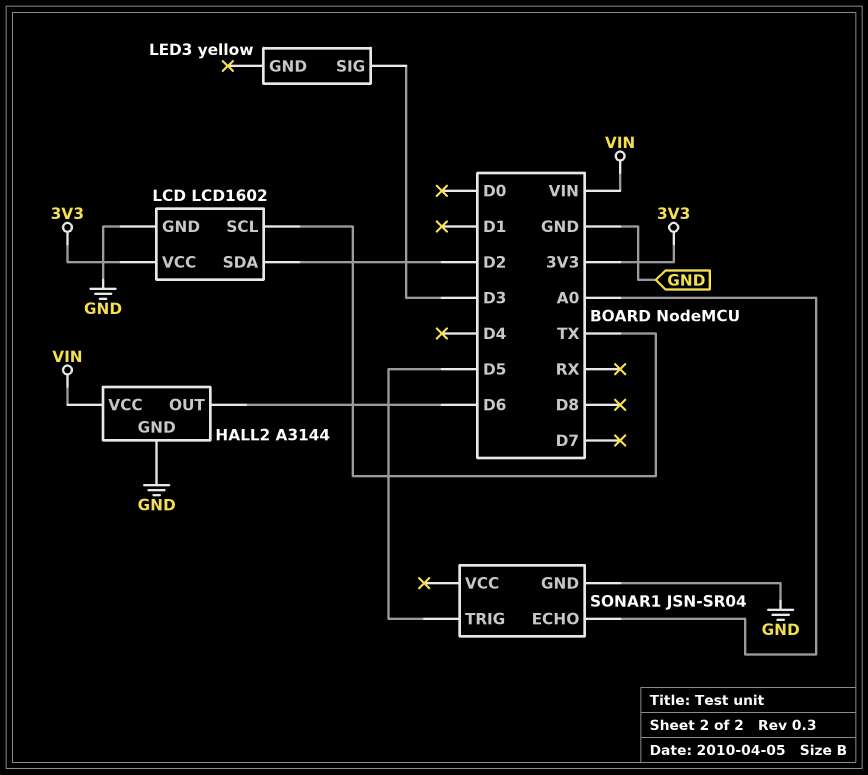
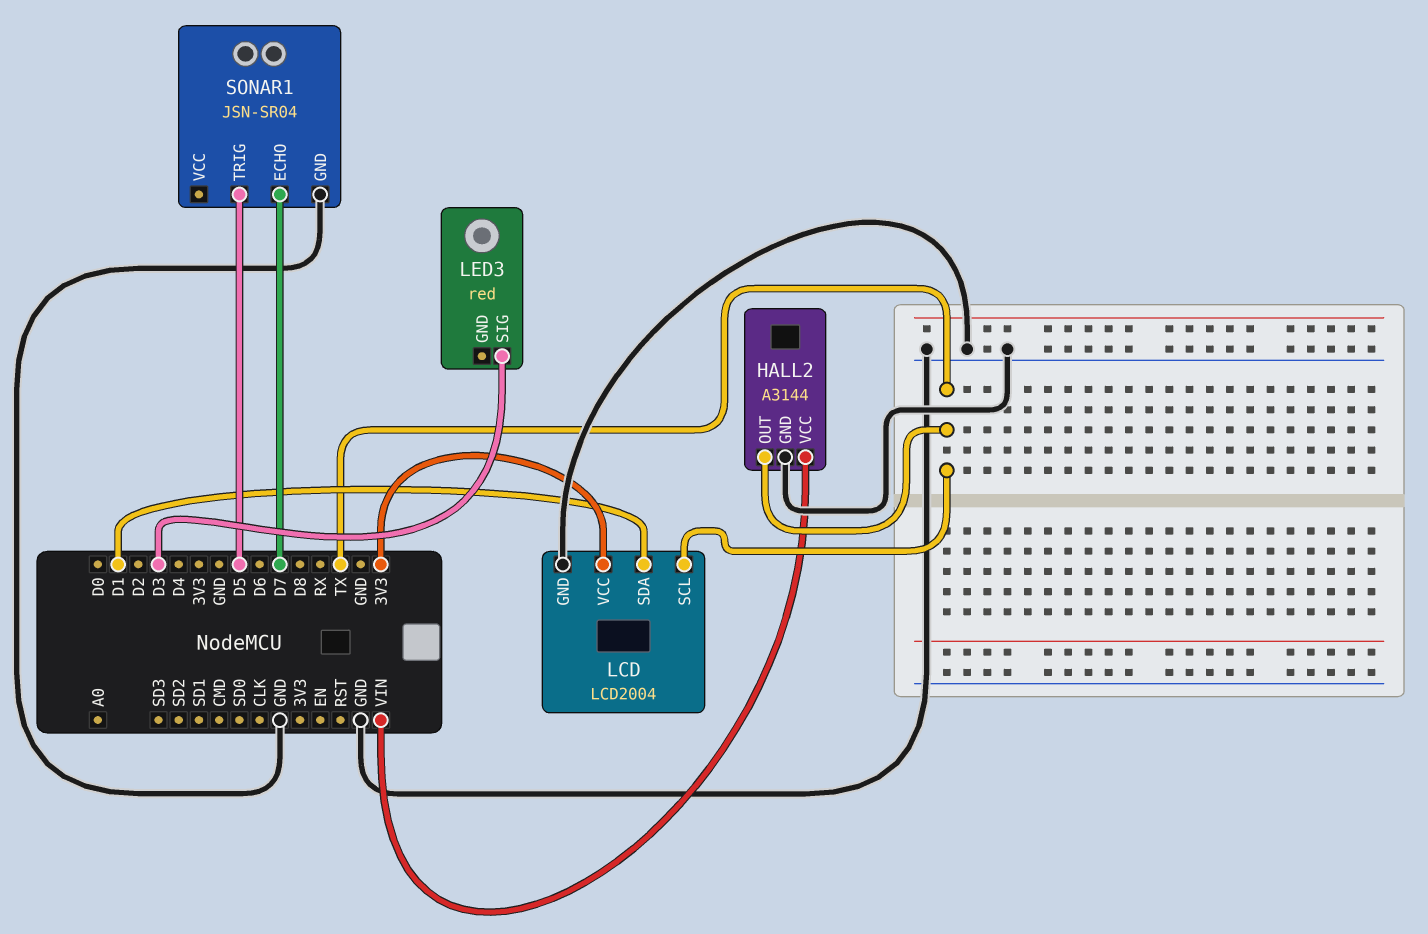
HALL2 pin OUT: D6 -> TX
LCD: LCD1602 -> LCD2004
LCD pin SDA: D2 -> D1
LED3: yellow -> red
SONAR1 pin ECHO: A0 -> D7

